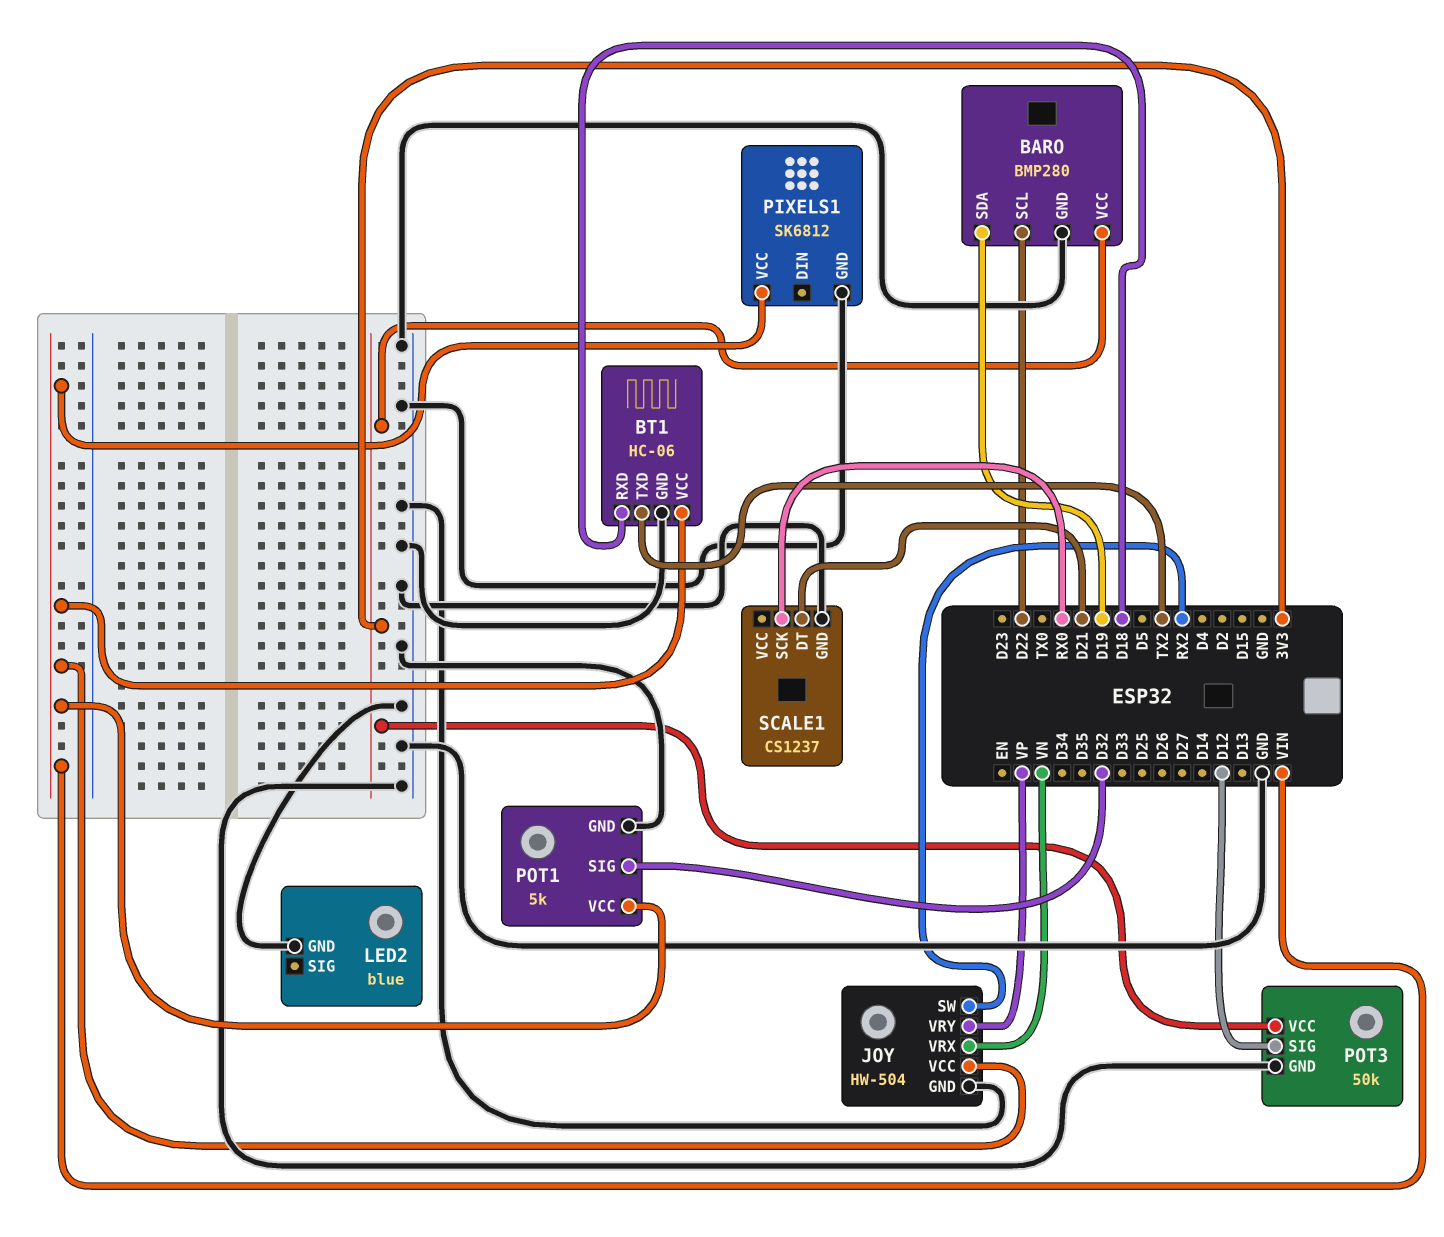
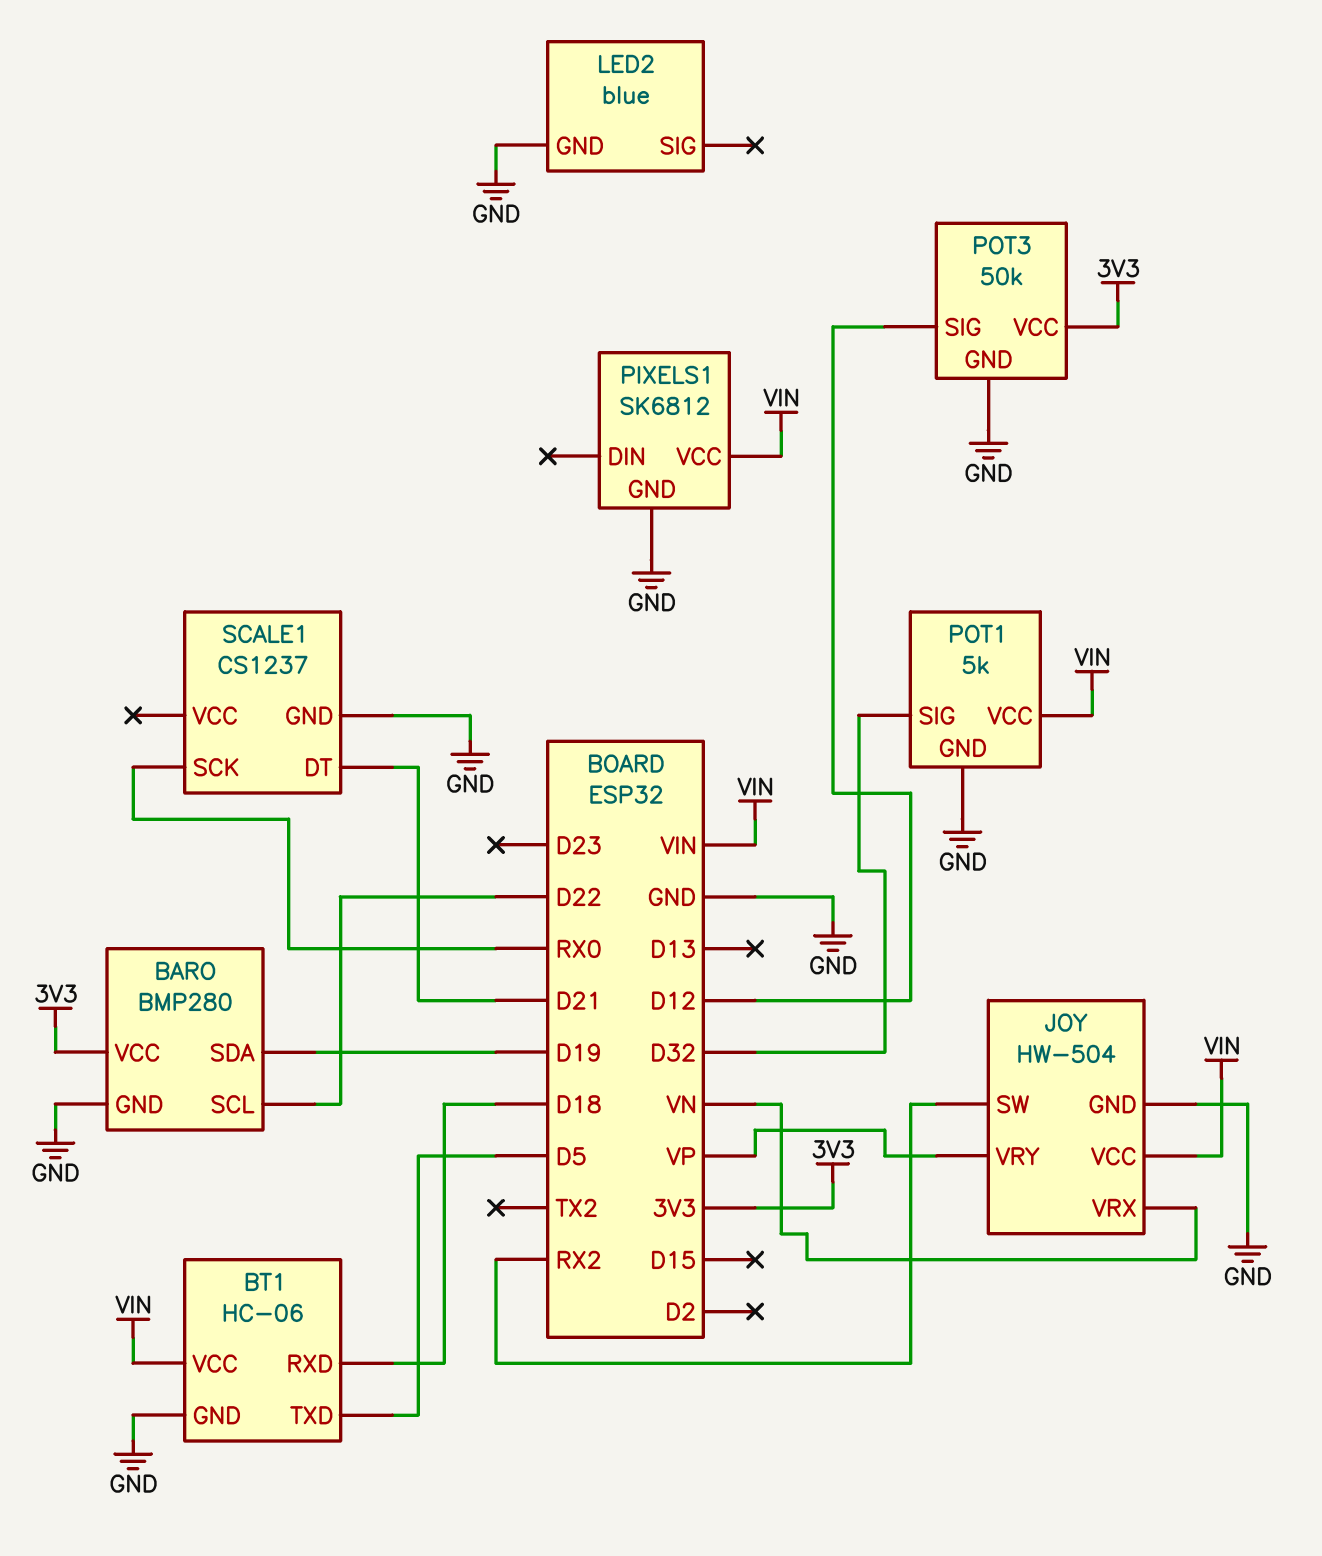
BT1 pin TXD: TX2 -> D5

